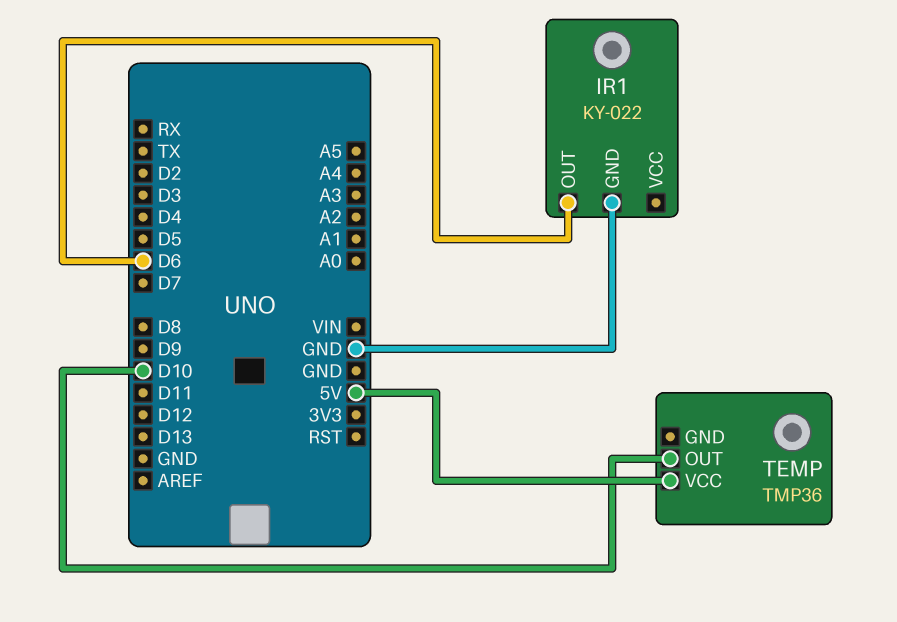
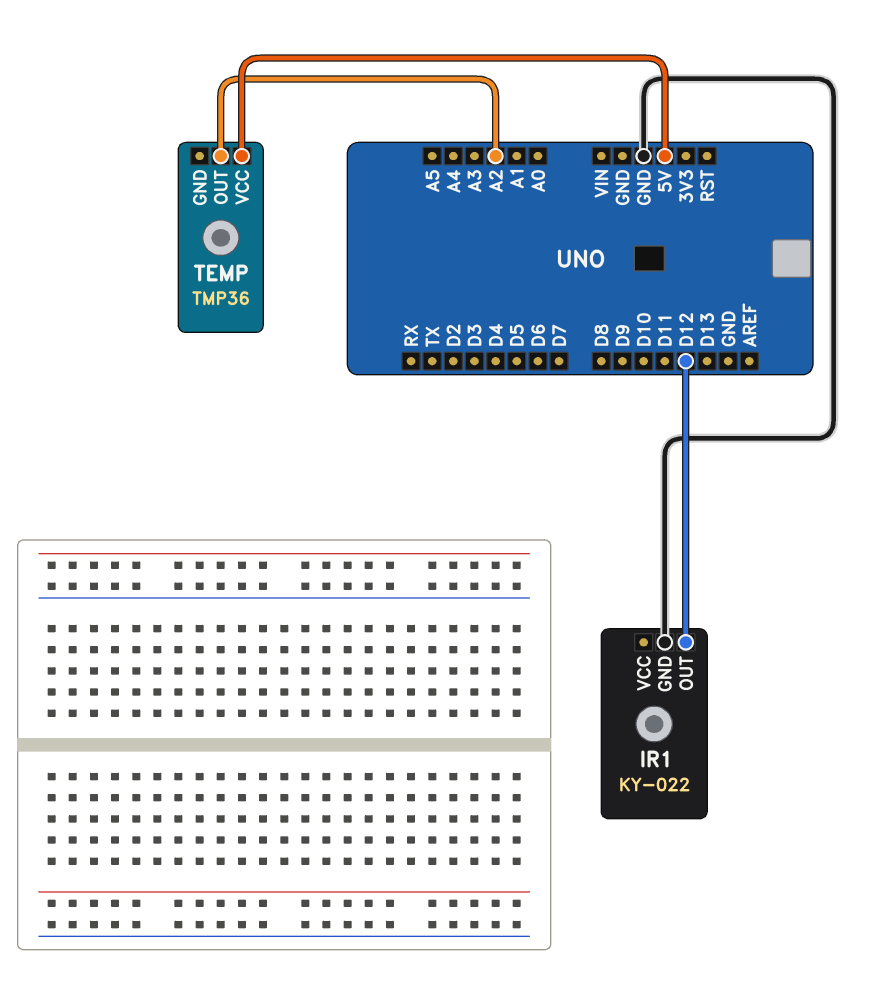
IR1 pin OUT: D6 -> D12
TEMP pin OUT: D10 -> A2

